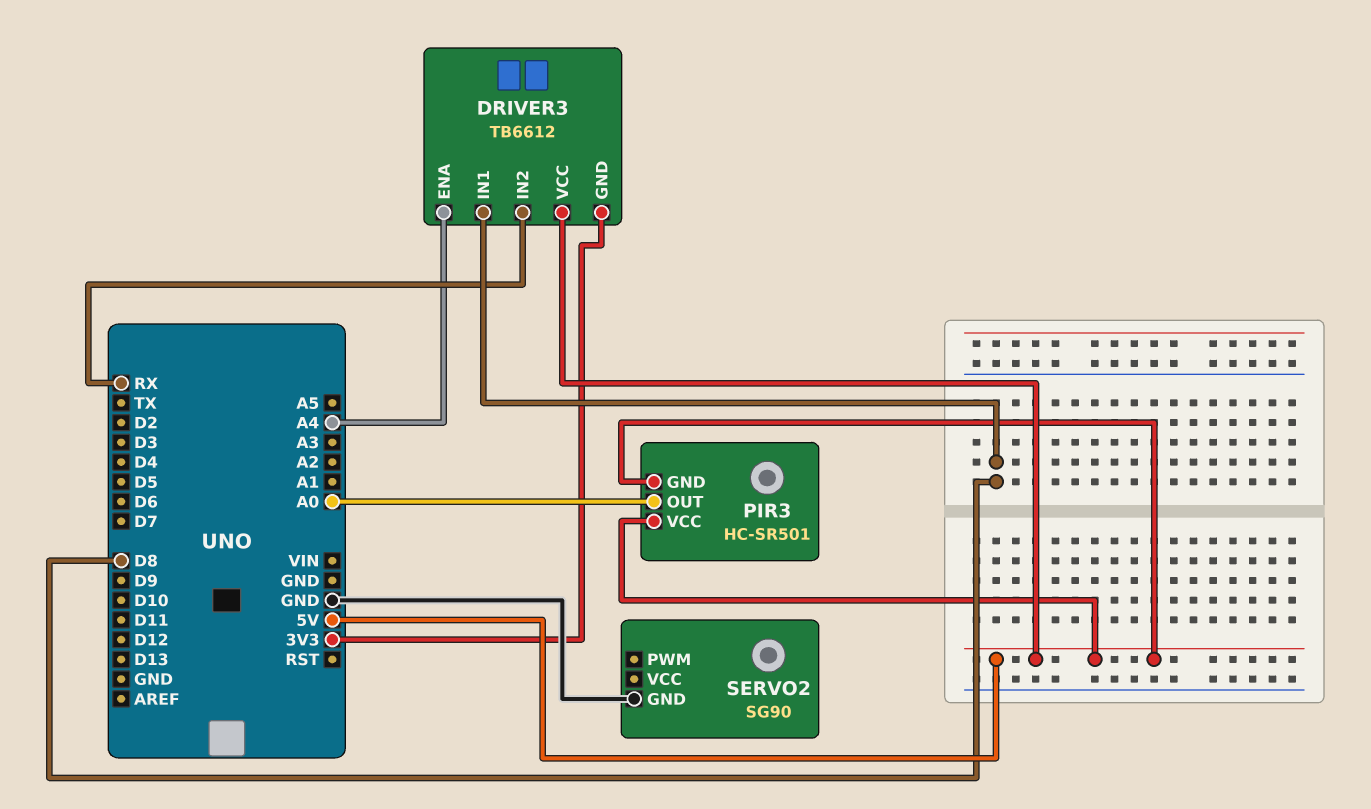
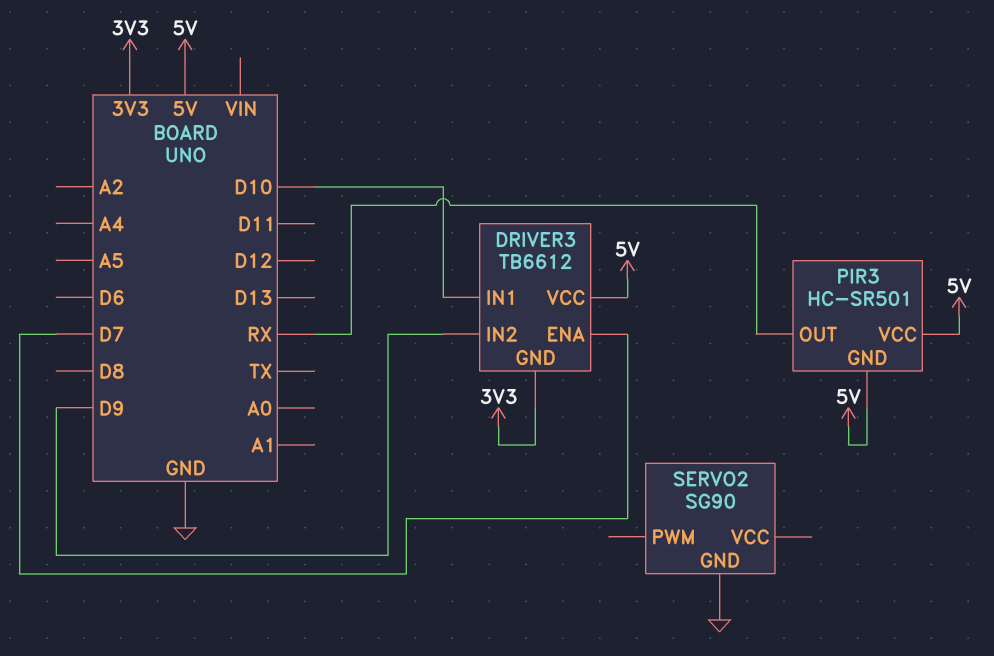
DRIVER3 pin ENA: A4 -> D7
DRIVER3 pin IN1: D8 -> D10
DRIVER3 pin IN2: RX -> D9
PIR3 pin OUT: A0 -> RX

